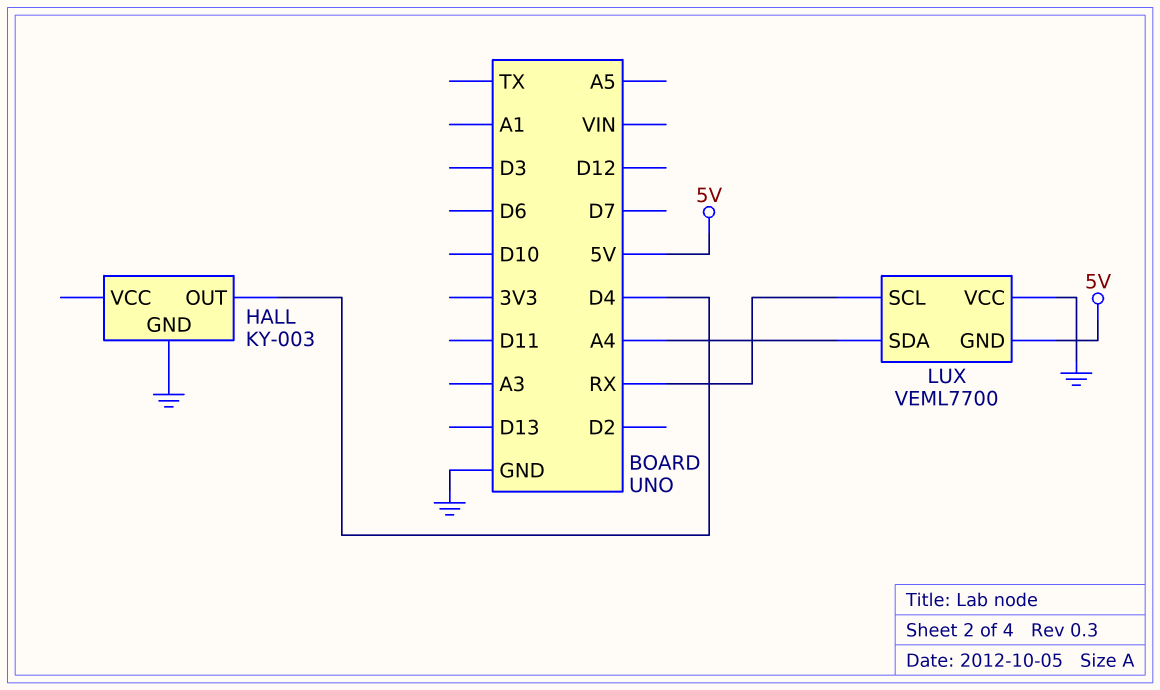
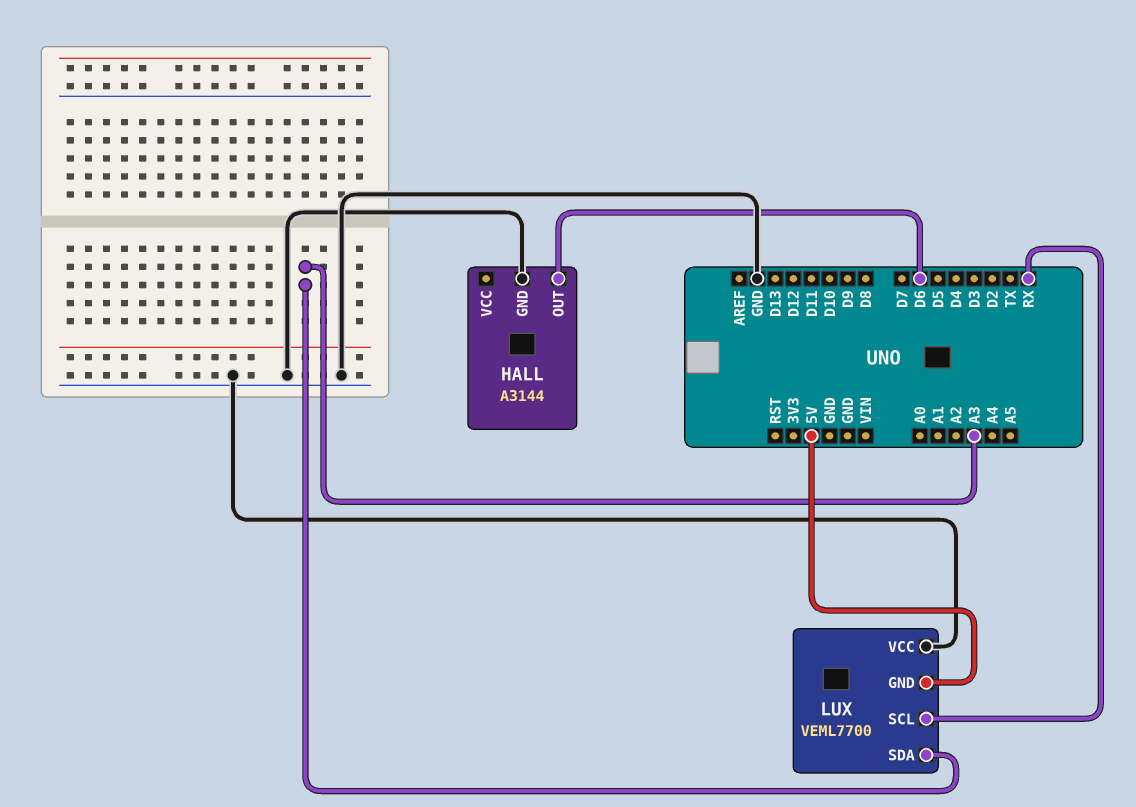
HALL: KY-003 -> A3144
HALL pin OUT: D4 -> D6
LUX pin SDA: A4 -> A3

